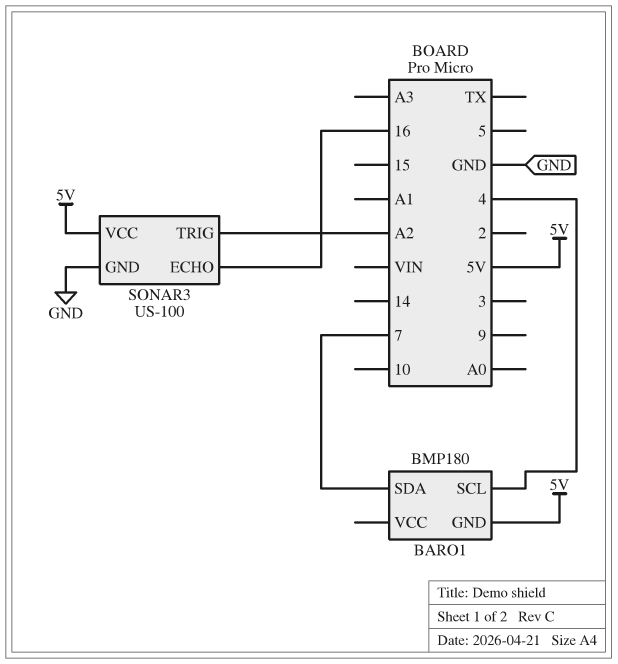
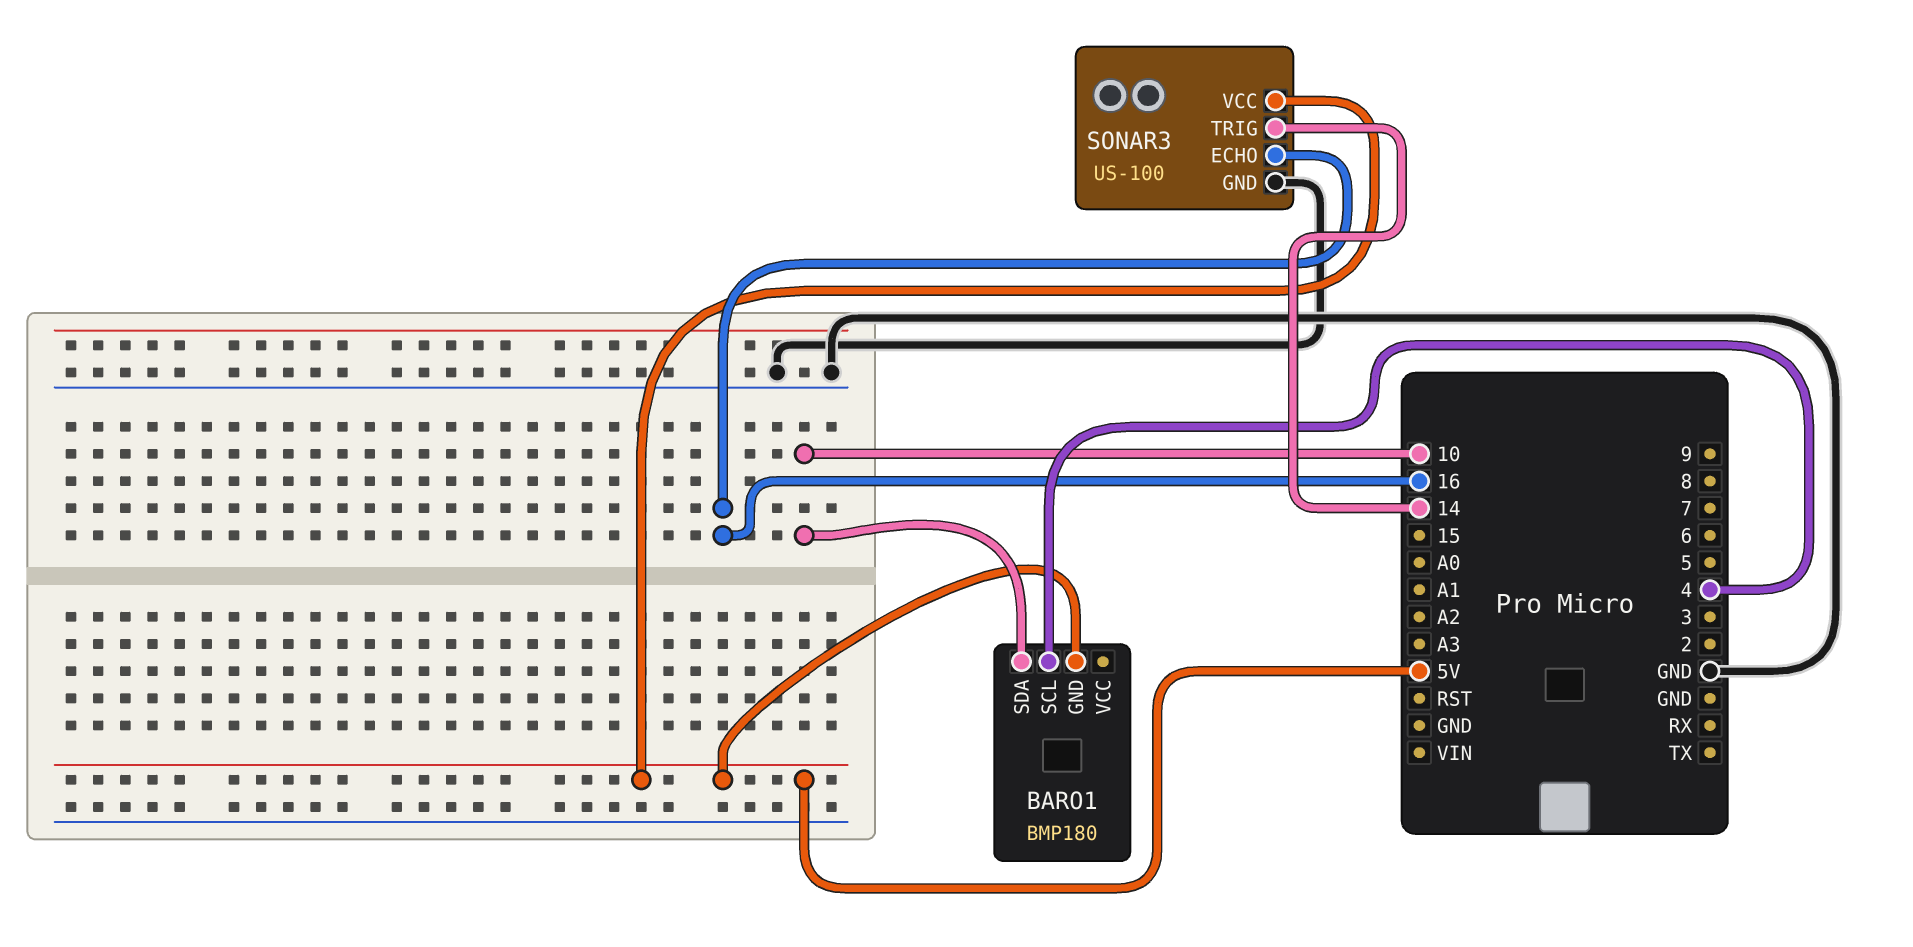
BARO1 pin SDA: 7 -> 10
SONAR3 pin TRIG: A2 -> 14

